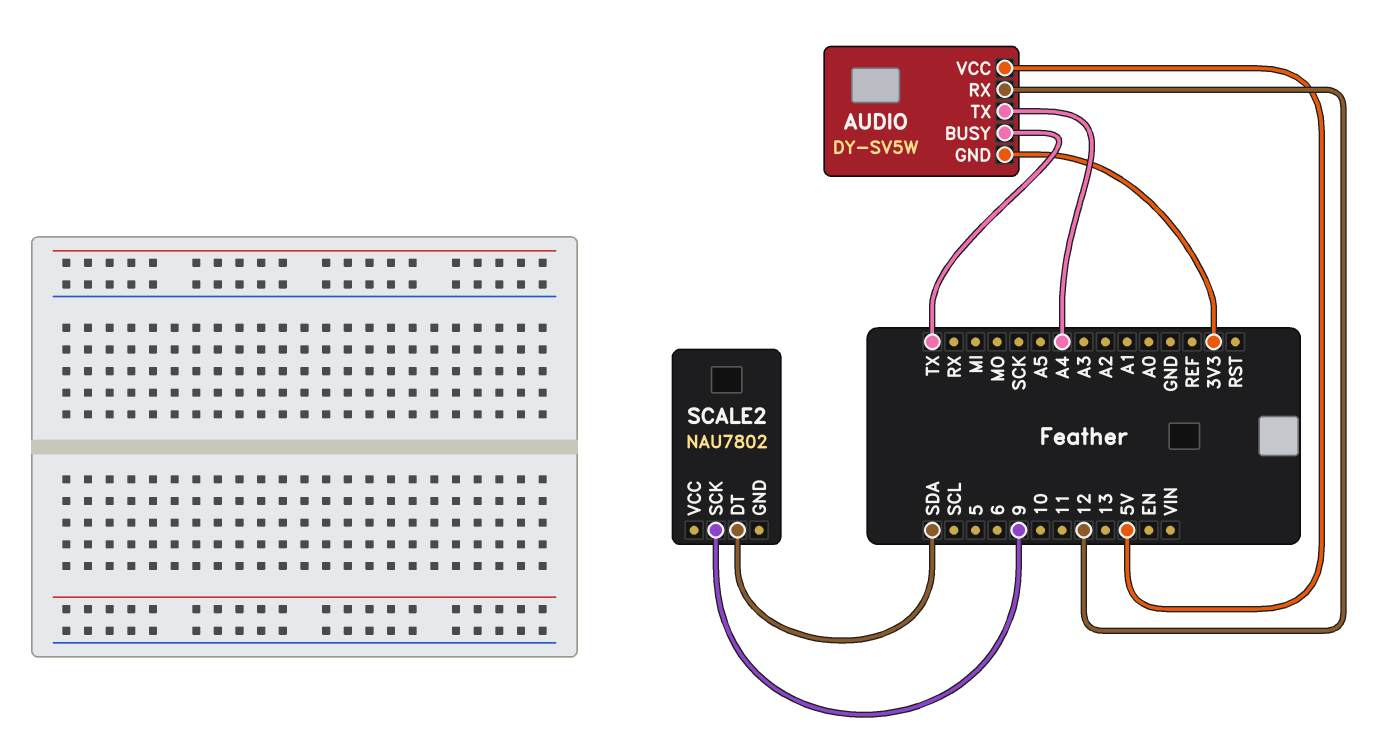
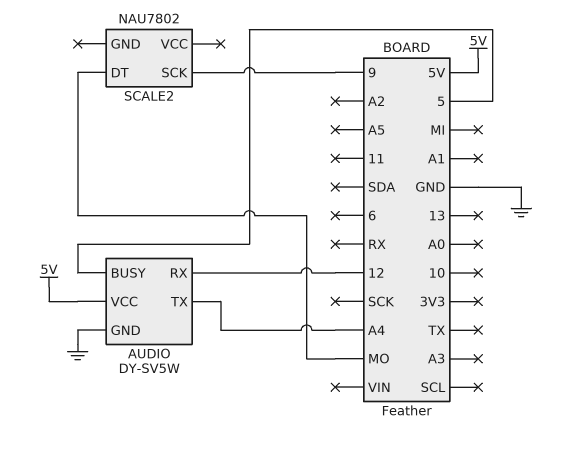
AUDIO pin BUSY: TX -> 5
AUDIO pin GND: 3V3 -> GND
SCALE2 pin DT: SDA -> MO

